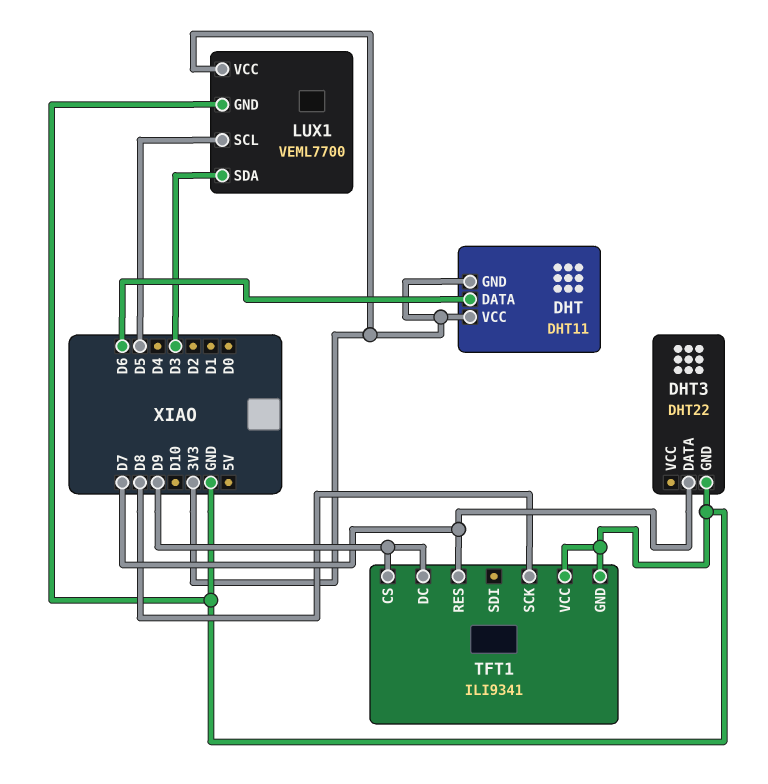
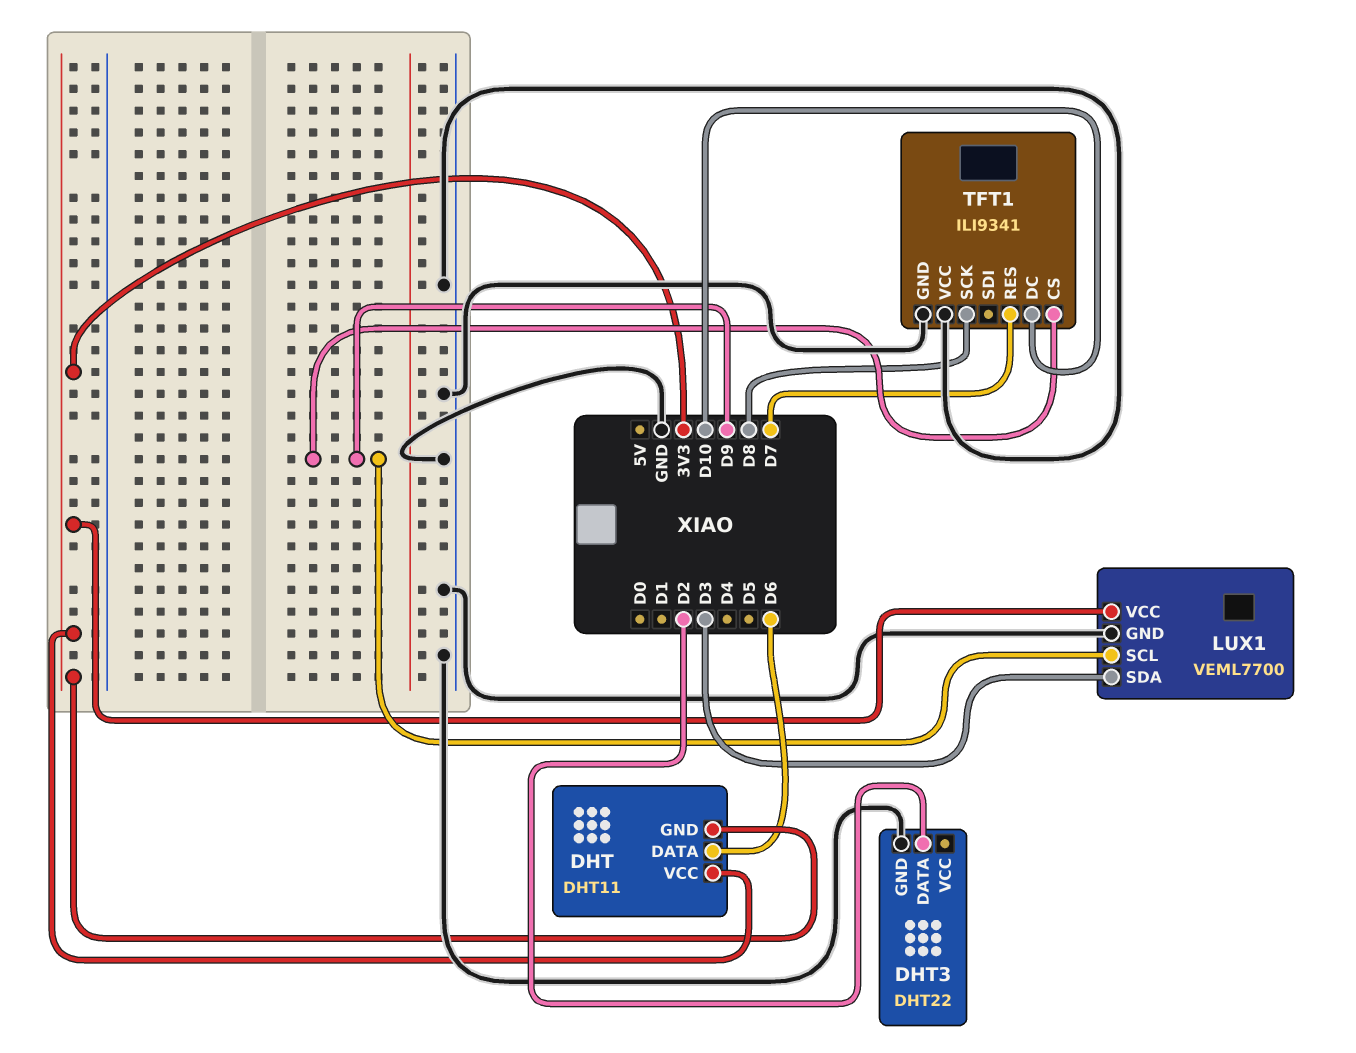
DHT3 pin DATA: D7 -> D2
LUX1 pin SCL: D5 -> D9
TFT1 pin DC: D9 -> D10

